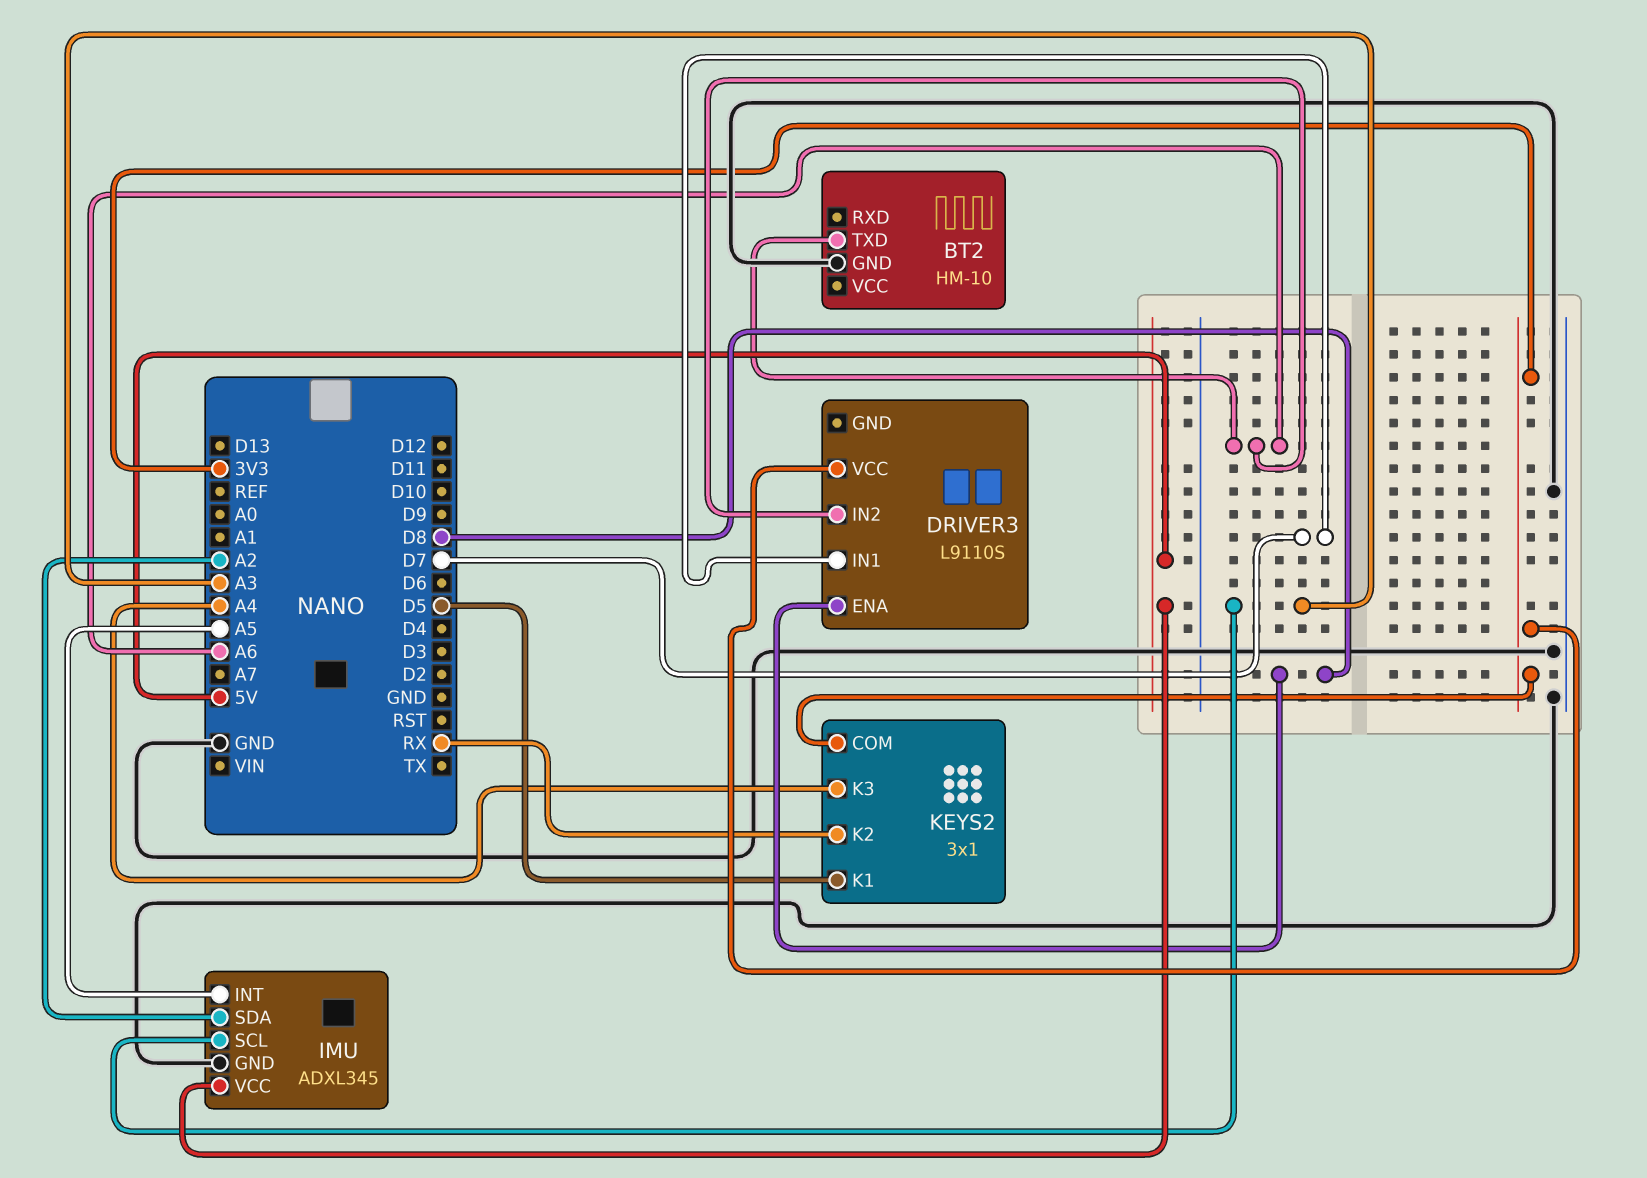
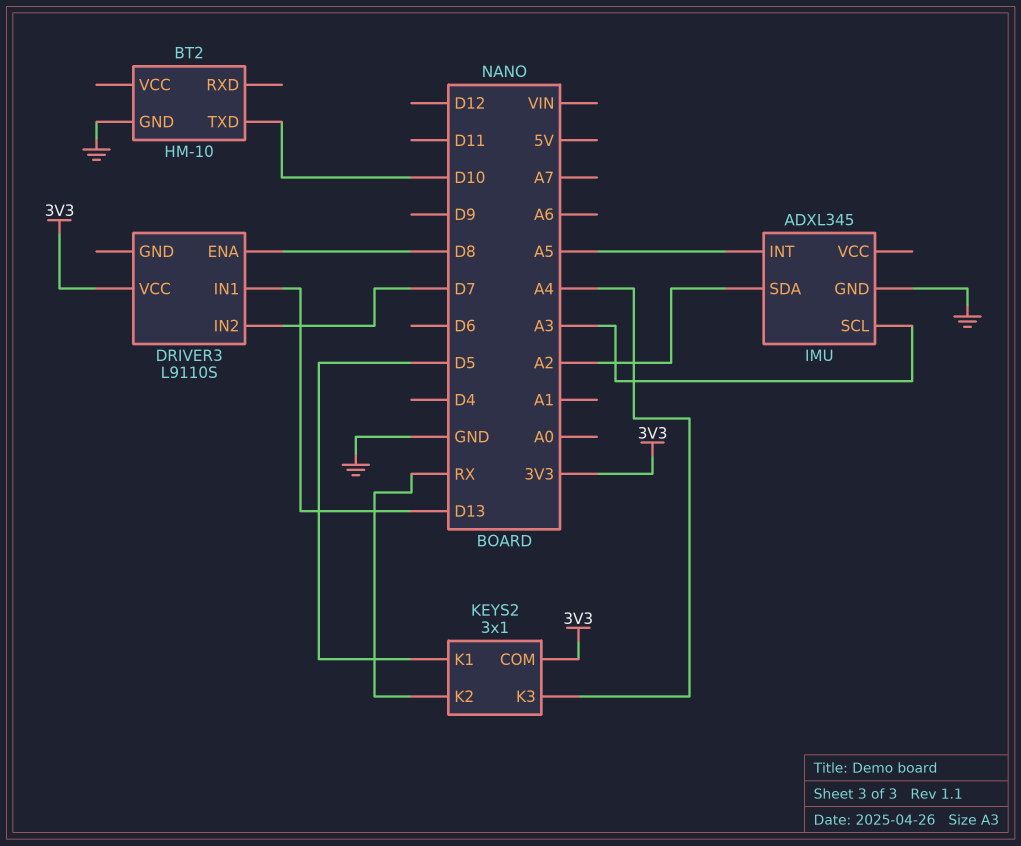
BT2 pin TXD: A6 -> D10
DRIVER3 pin IN1: D7 -> D13
DRIVER3 pin IN2: A6 -> D7
IMU pin VCC: 5V -> none

